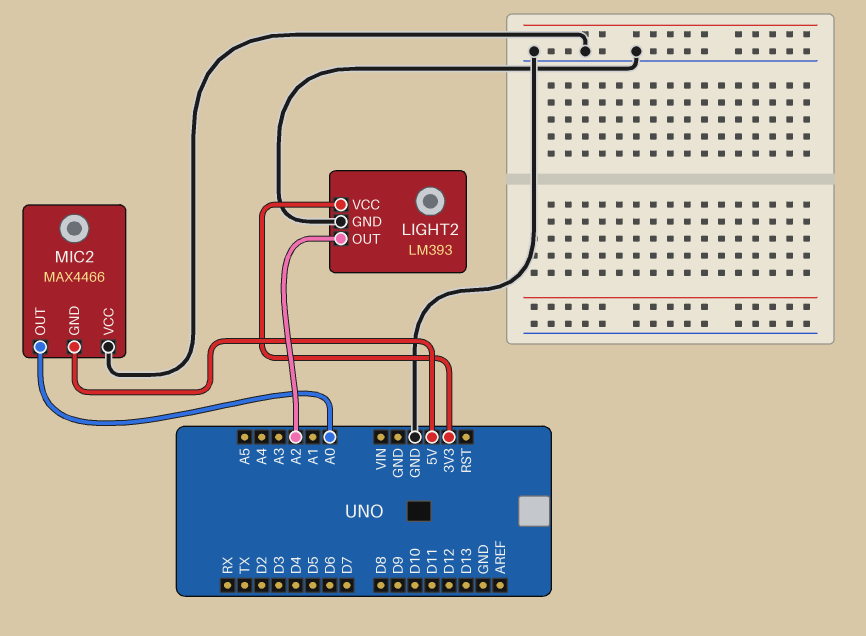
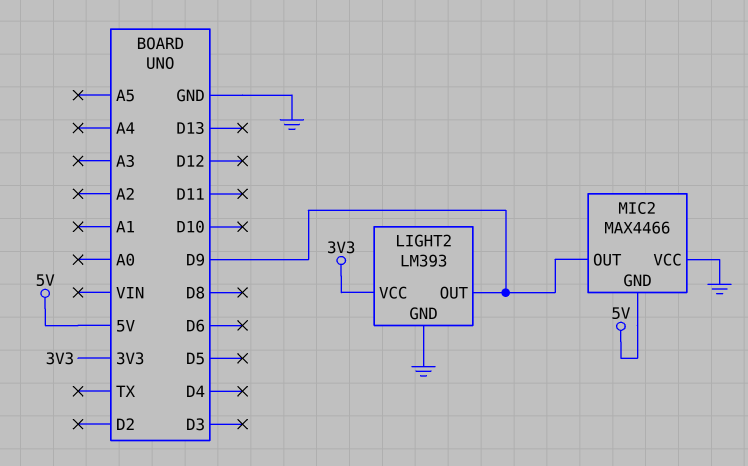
LIGHT2 pin OUT: A2 -> D9
MIC2 pin OUT: A0 -> D9

